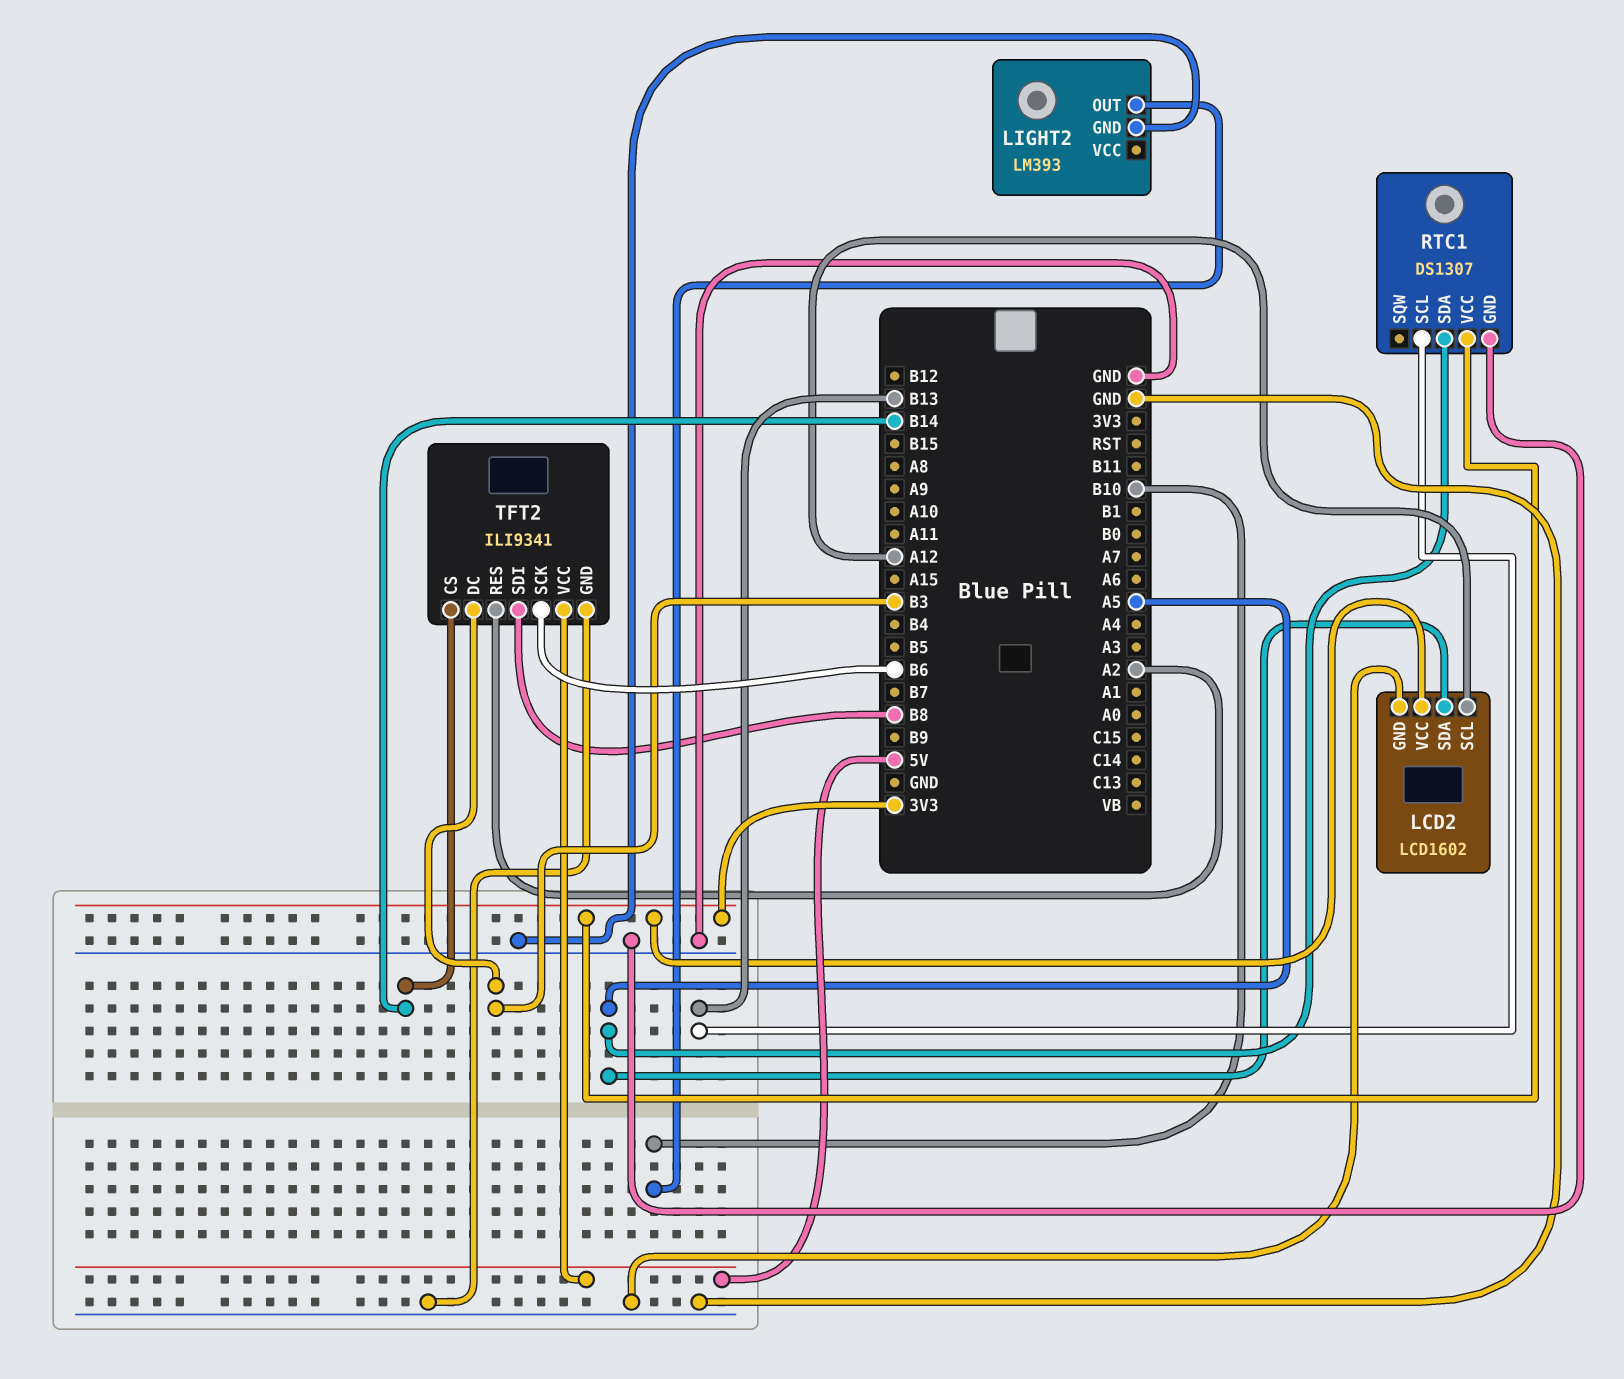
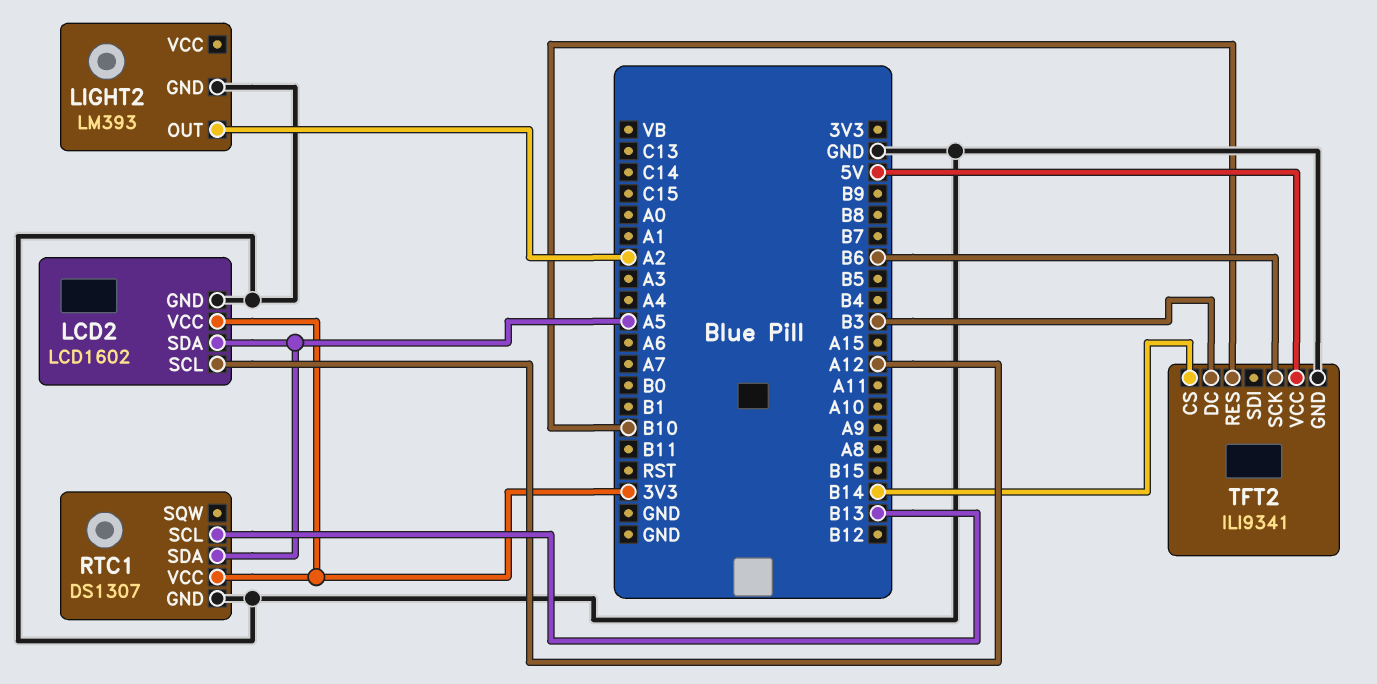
LIGHT2 pin OUT: B10 -> A2
TFT2 pin RES: A2 -> B10
TFT2 pin SDI: B8 -> none

